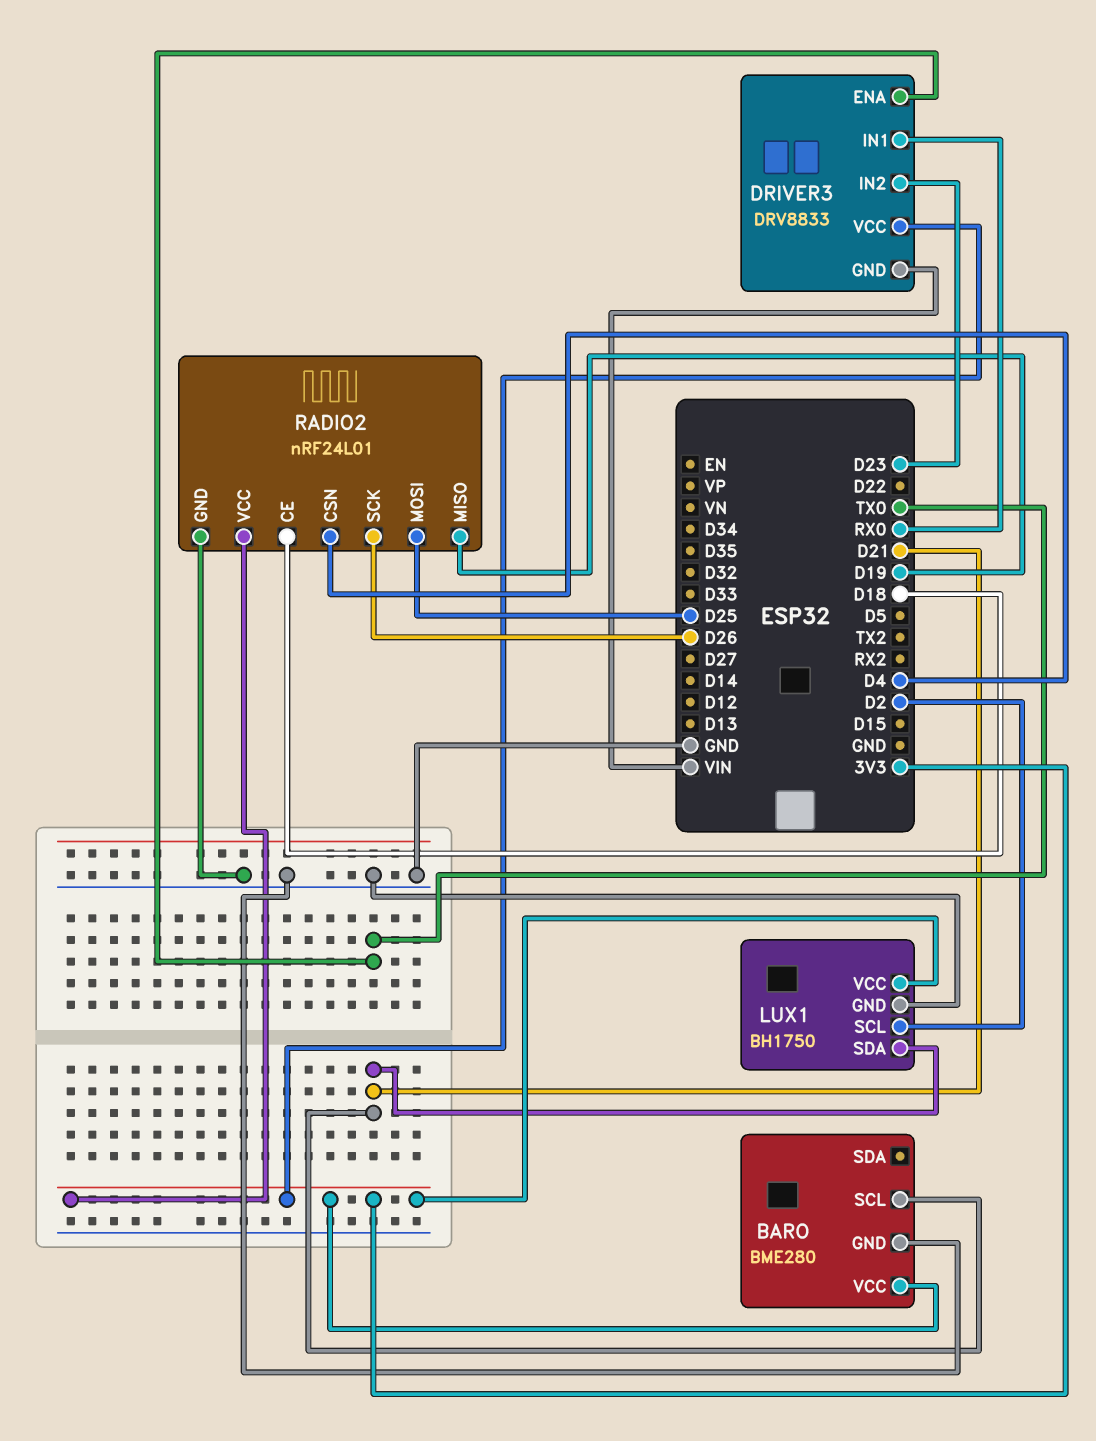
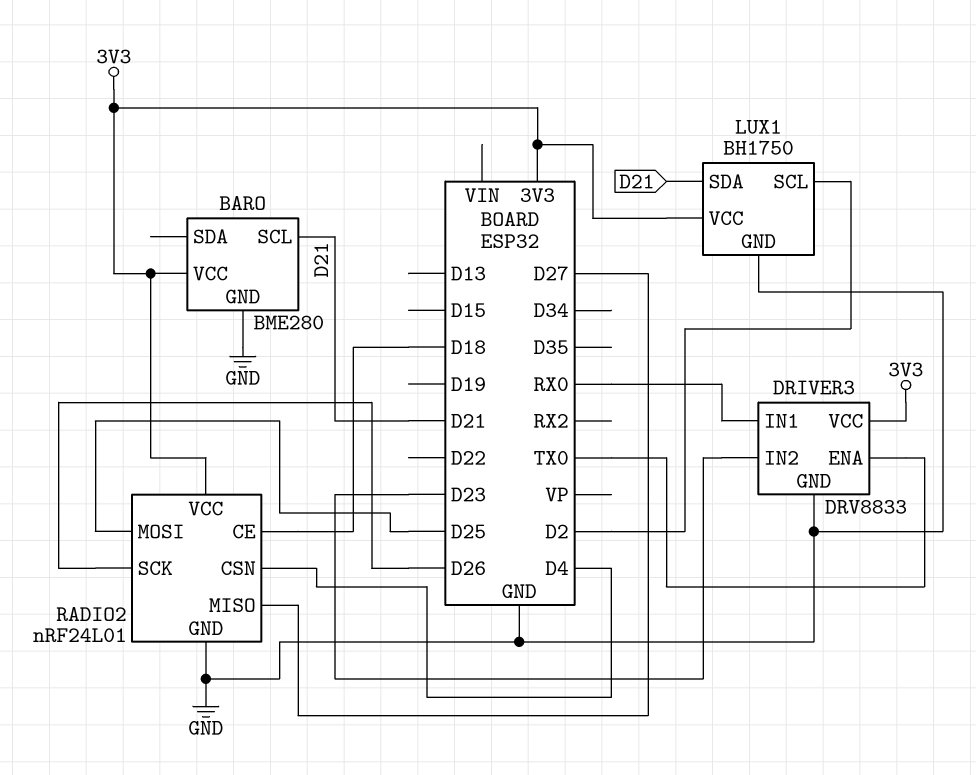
DRIVER3 pin GND: VIN -> GND
RADIO2 pin MISO: D19 -> D27

